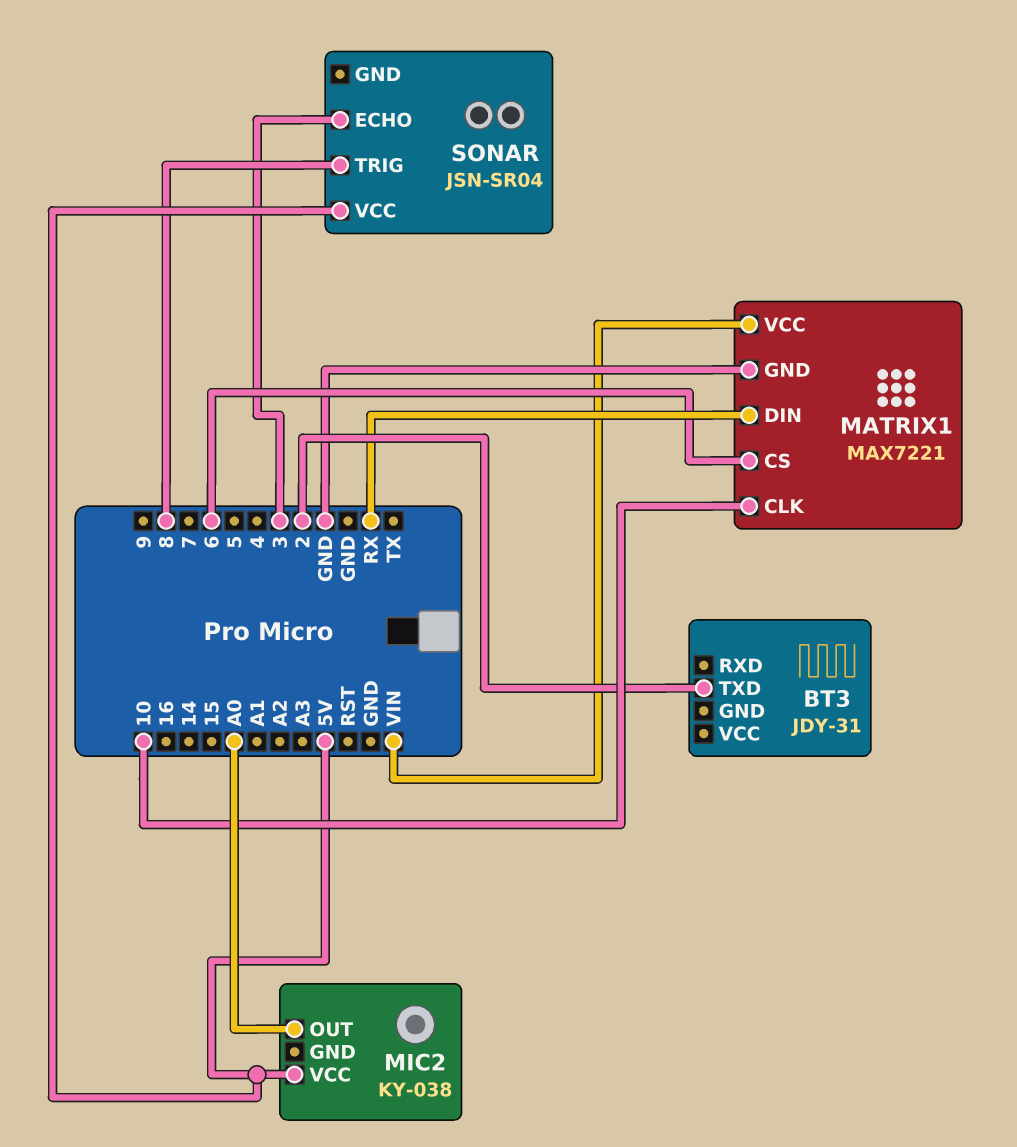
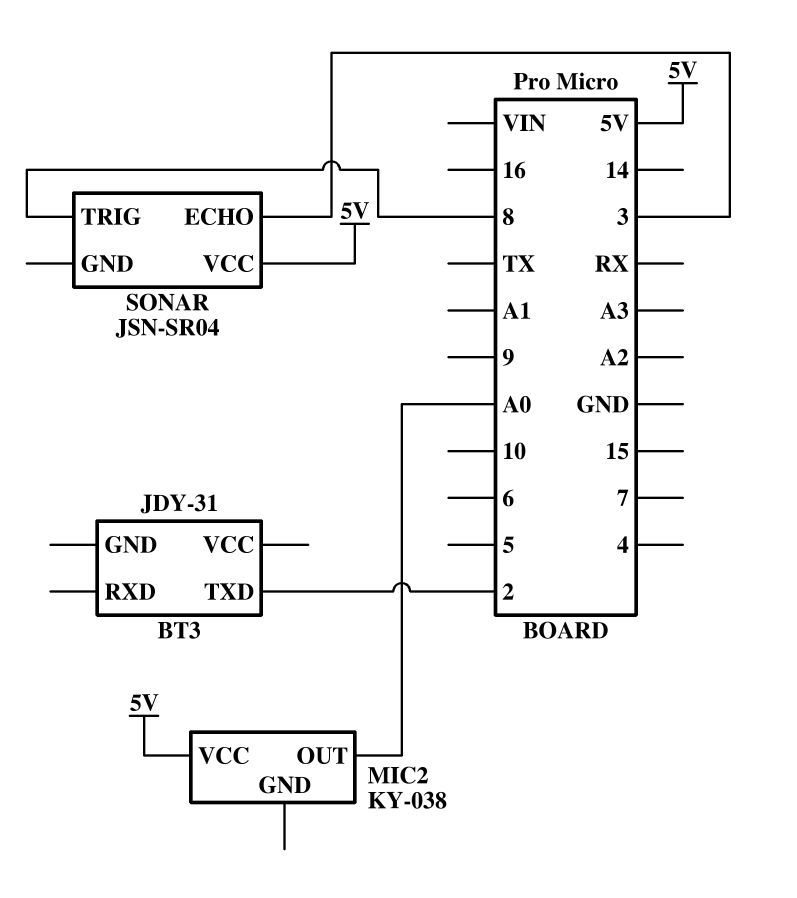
MATRIX1: MAX7221 -> none
MATRIX1 pin CLK: 10 -> none
MATRIX1 pin CS: 6 -> none
MATRIX1 pin DIN: RX -> none
MATRIX1 pin GND: GND -> none
MATRIX1 pin VCC: VIN -> none

